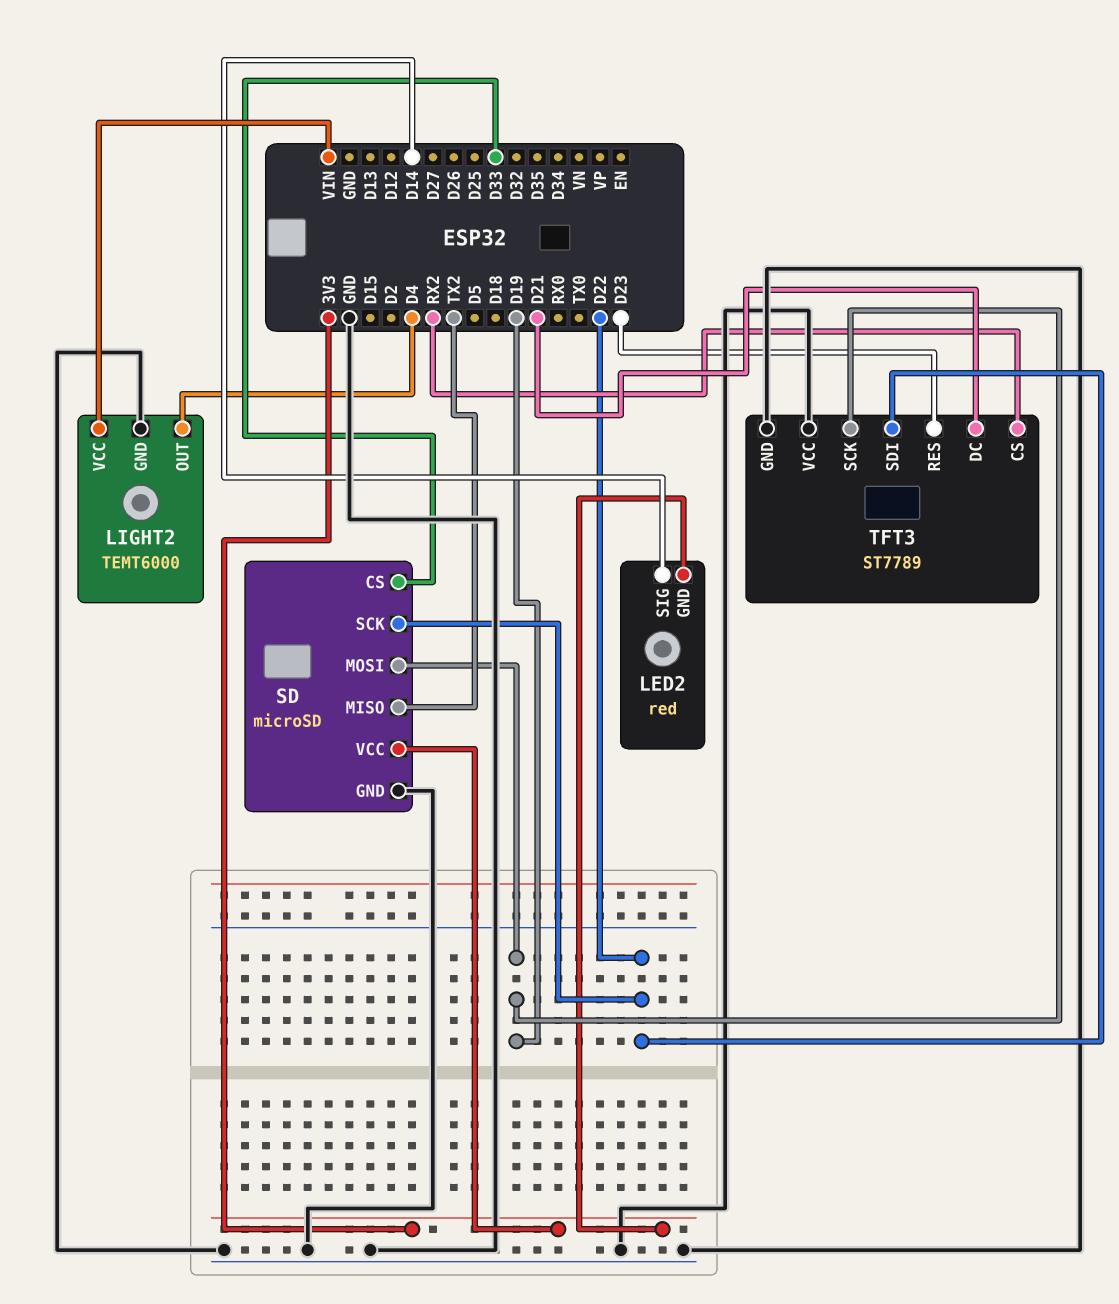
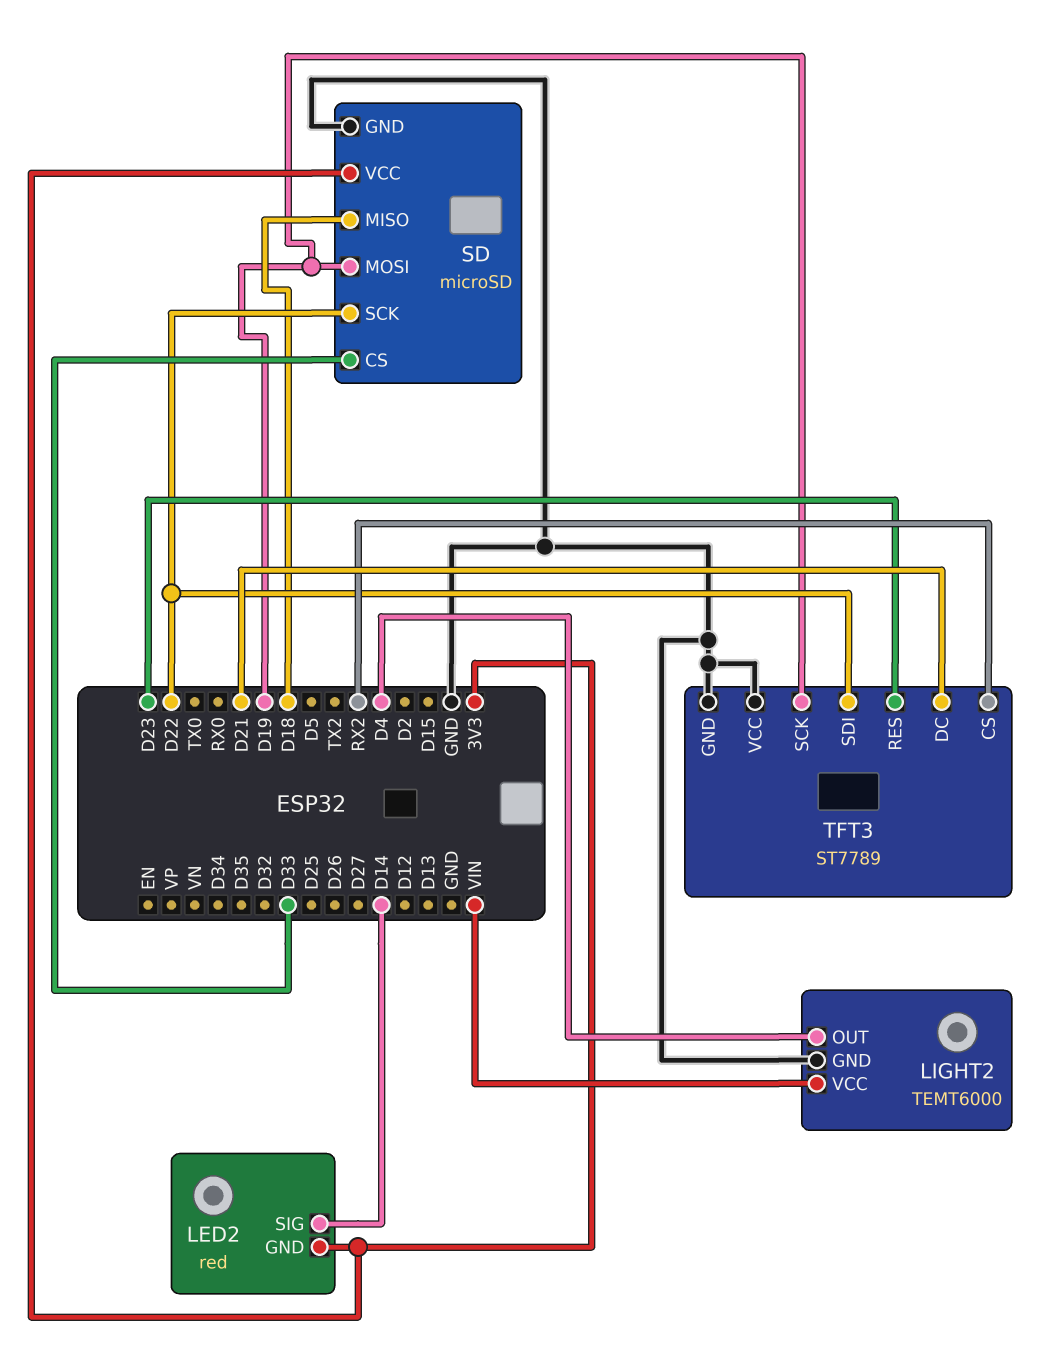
SD pin MISO: TX2 -> D18

